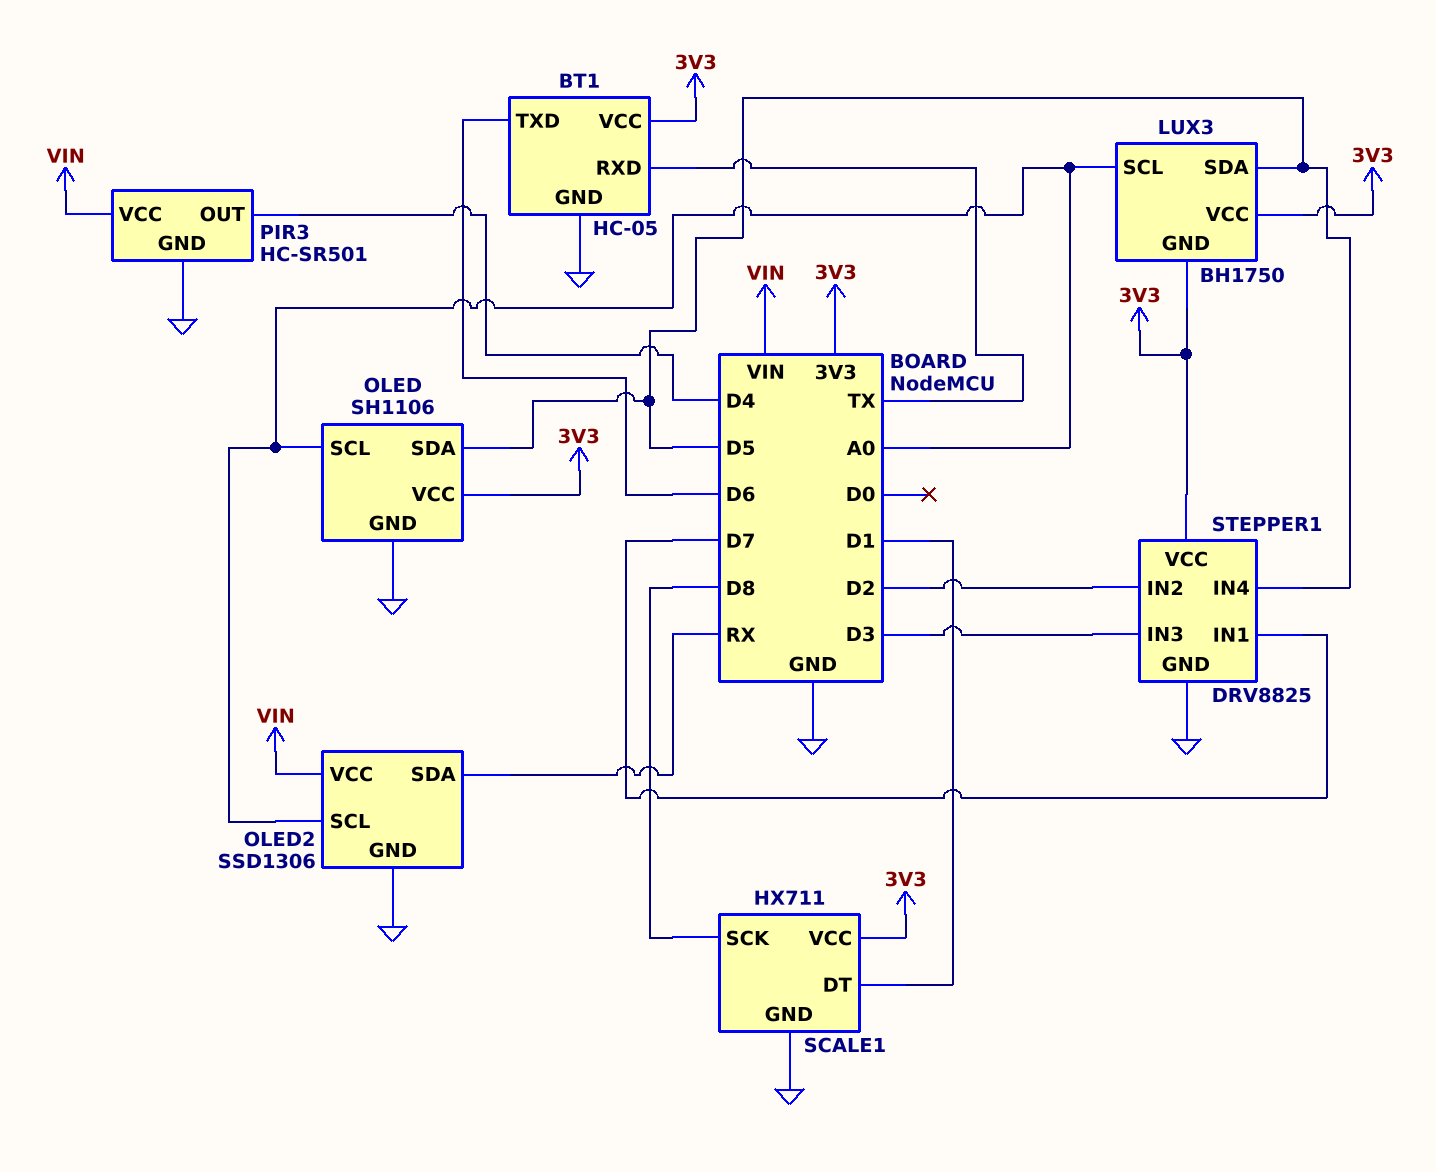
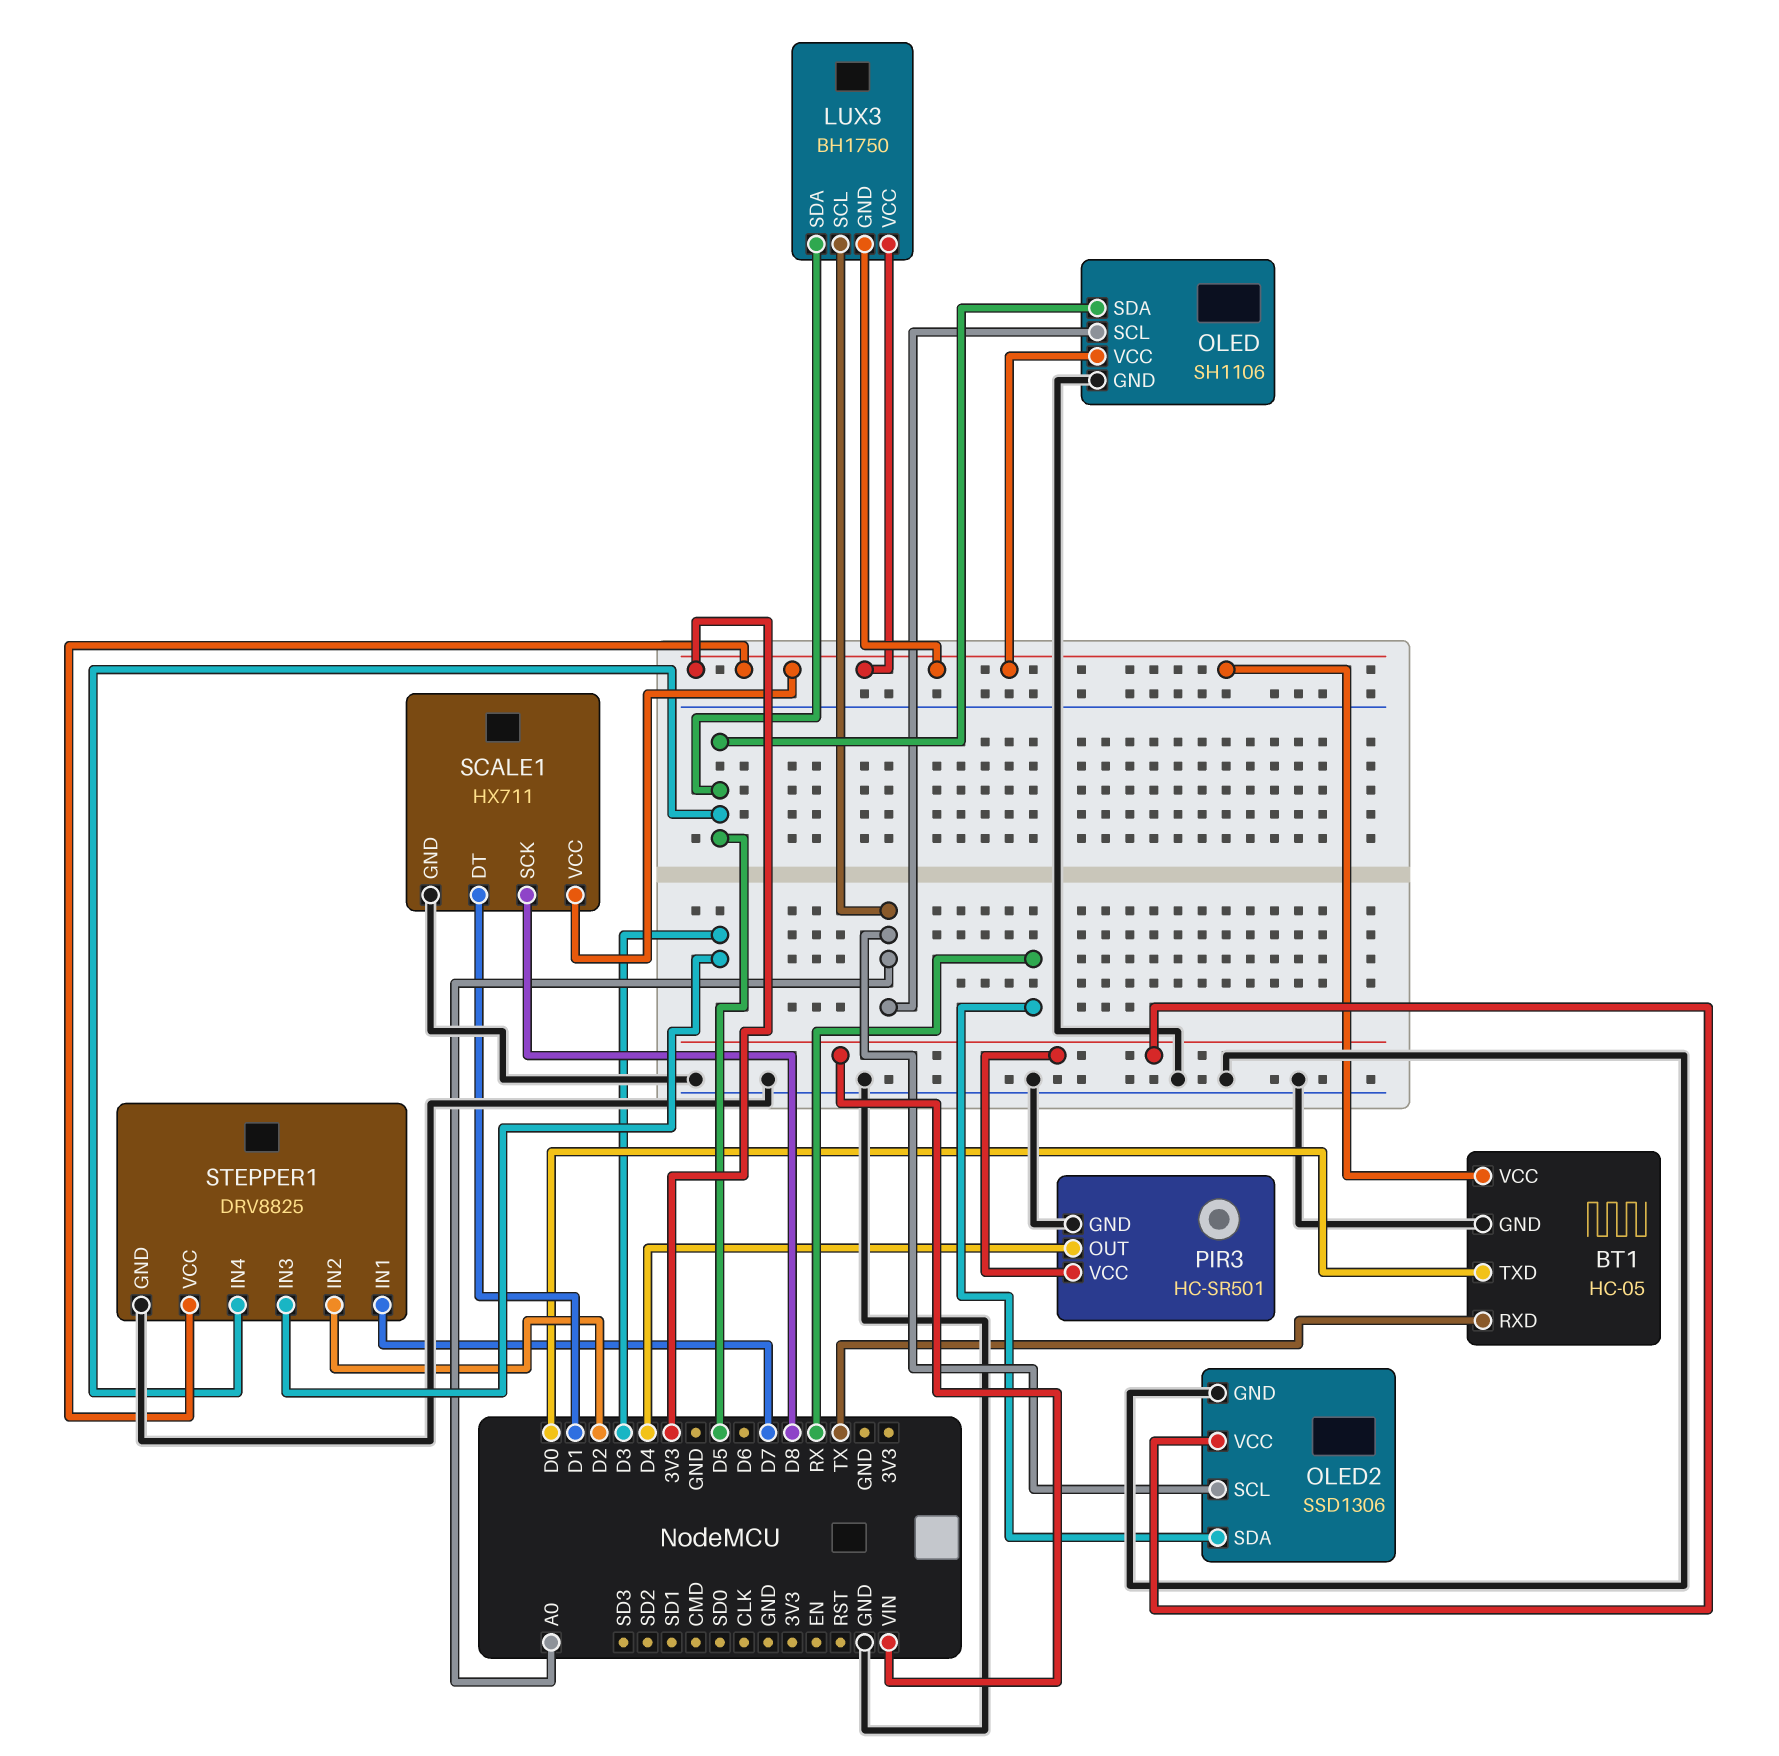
BT1 pin TXD: D6 -> D0

